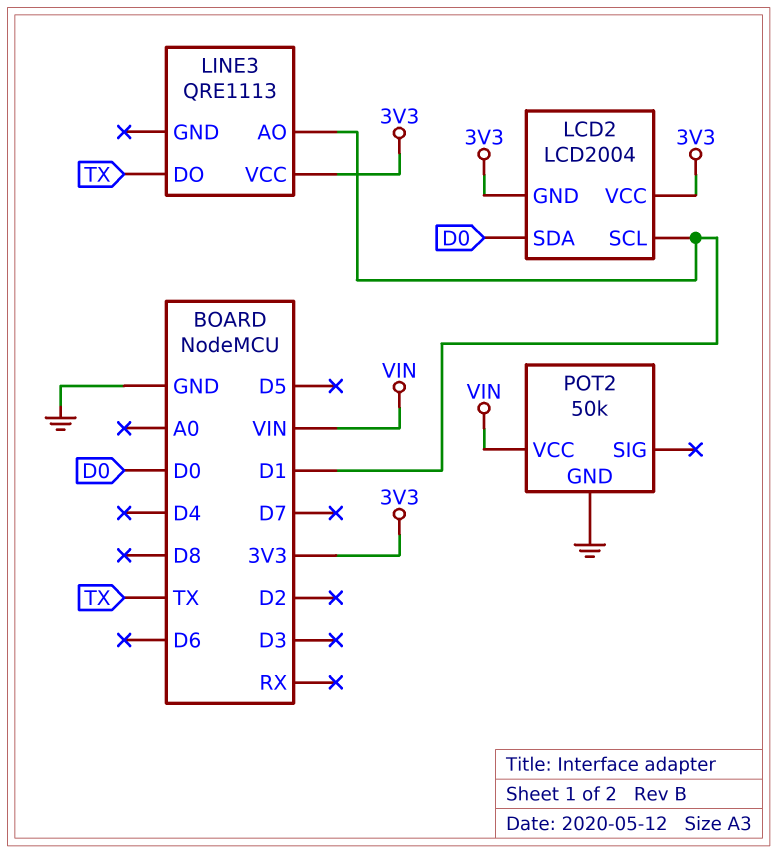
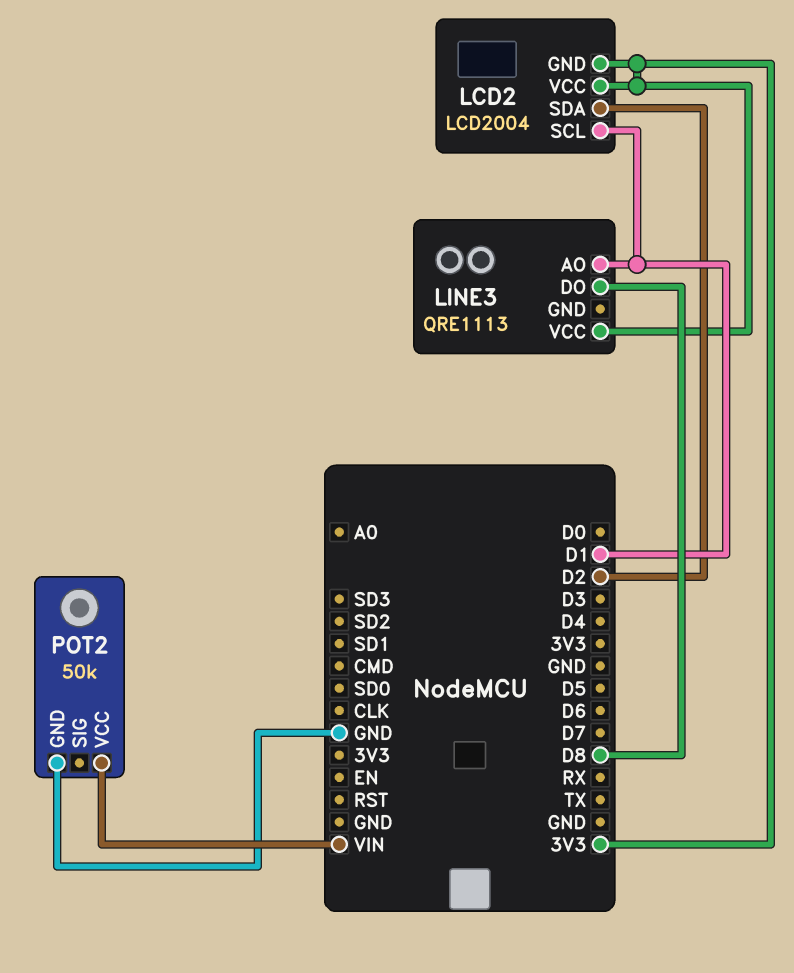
LCD2 pin SDA: D0 -> D2
LINE3 pin DO: TX -> D8

